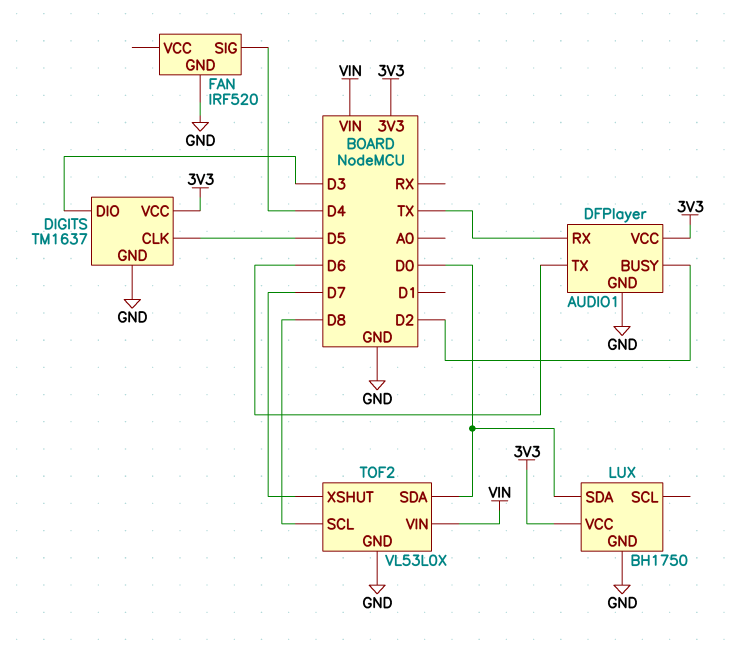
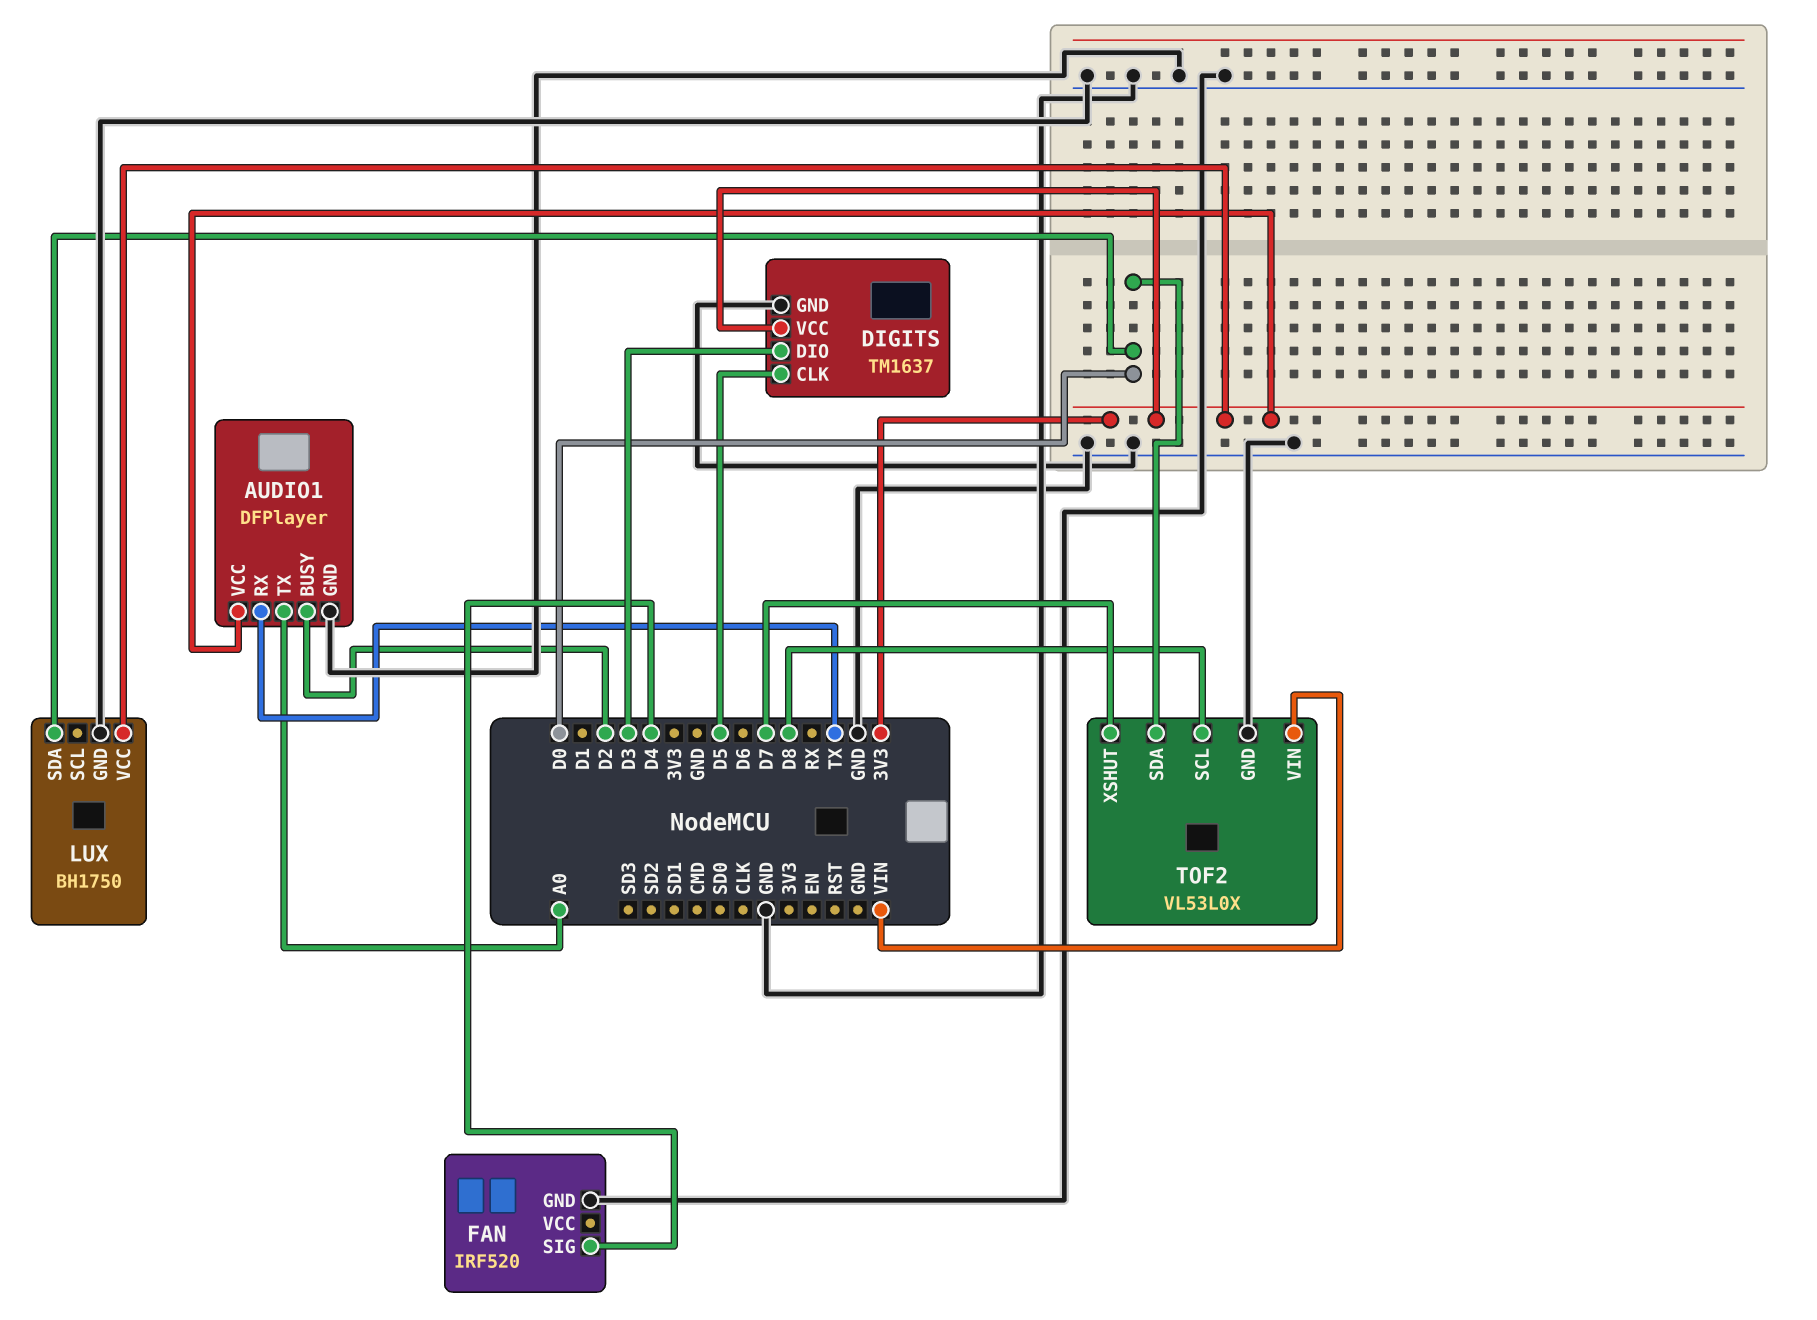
AUDIO1 pin TX: D6 -> A0

